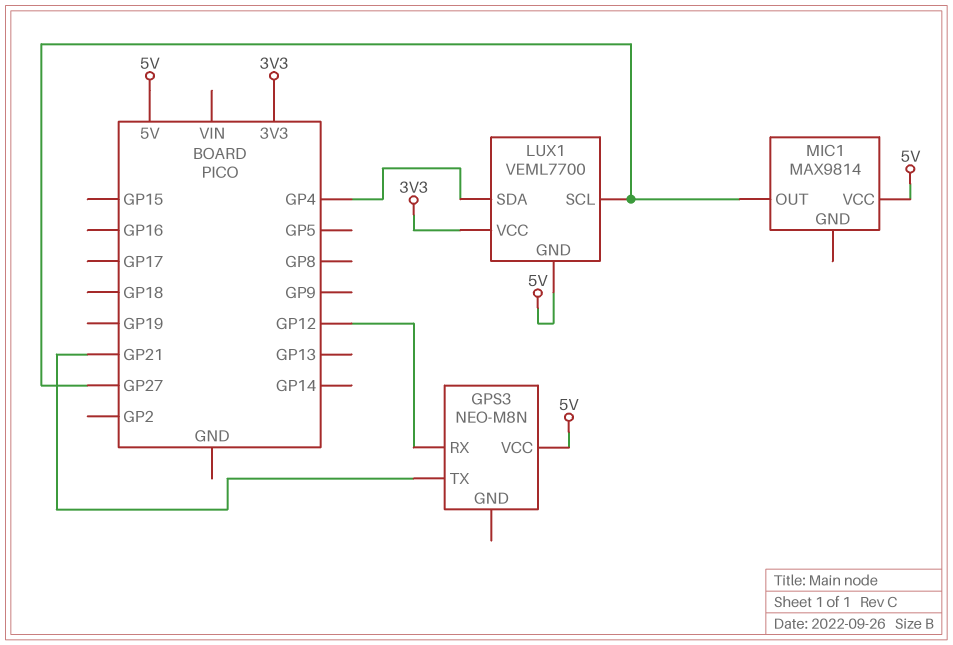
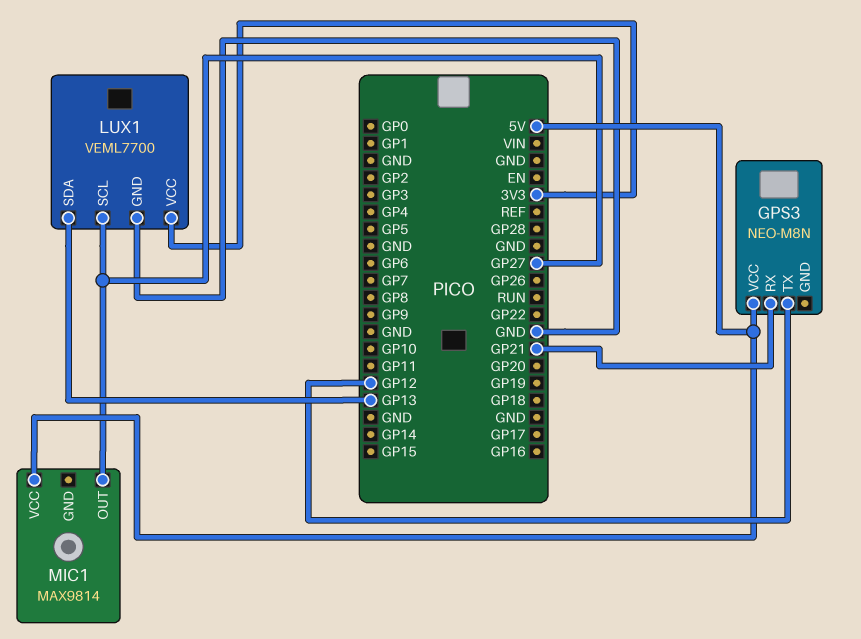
GPS3 pin RX: GP12 -> GP21
GPS3 pin TX: GP21 -> GP12
LUX1 pin GND: 5V -> GND
LUX1 pin SDA: GP4 -> GP13

